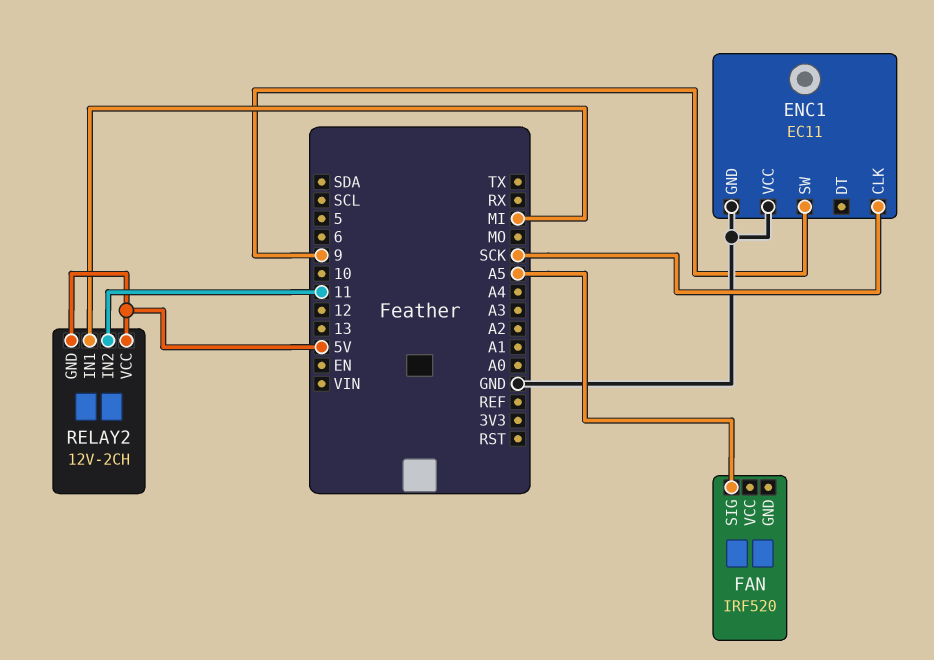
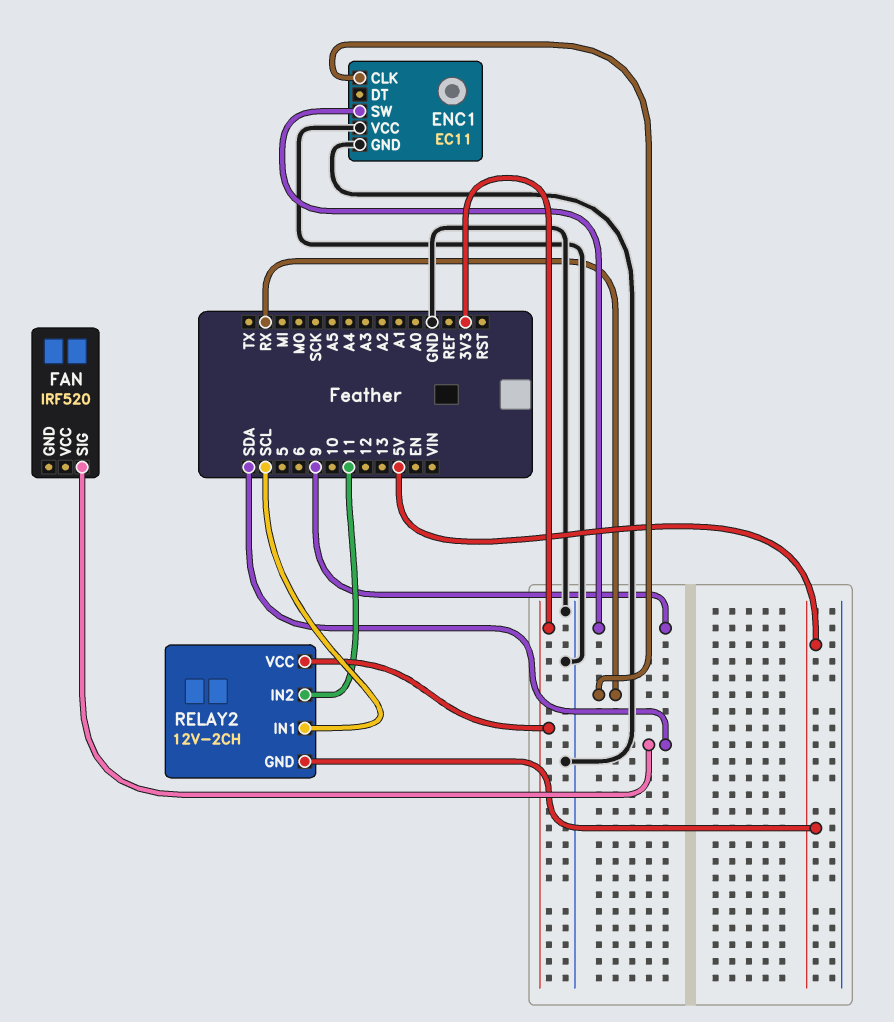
ENC1 pin CLK: SCK -> RX
FAN pin SIG: A5 -> SDA
RELAY2 pin IN1: MI -> SCL
RELAY2 pin VCC: 5V -> 3V3

